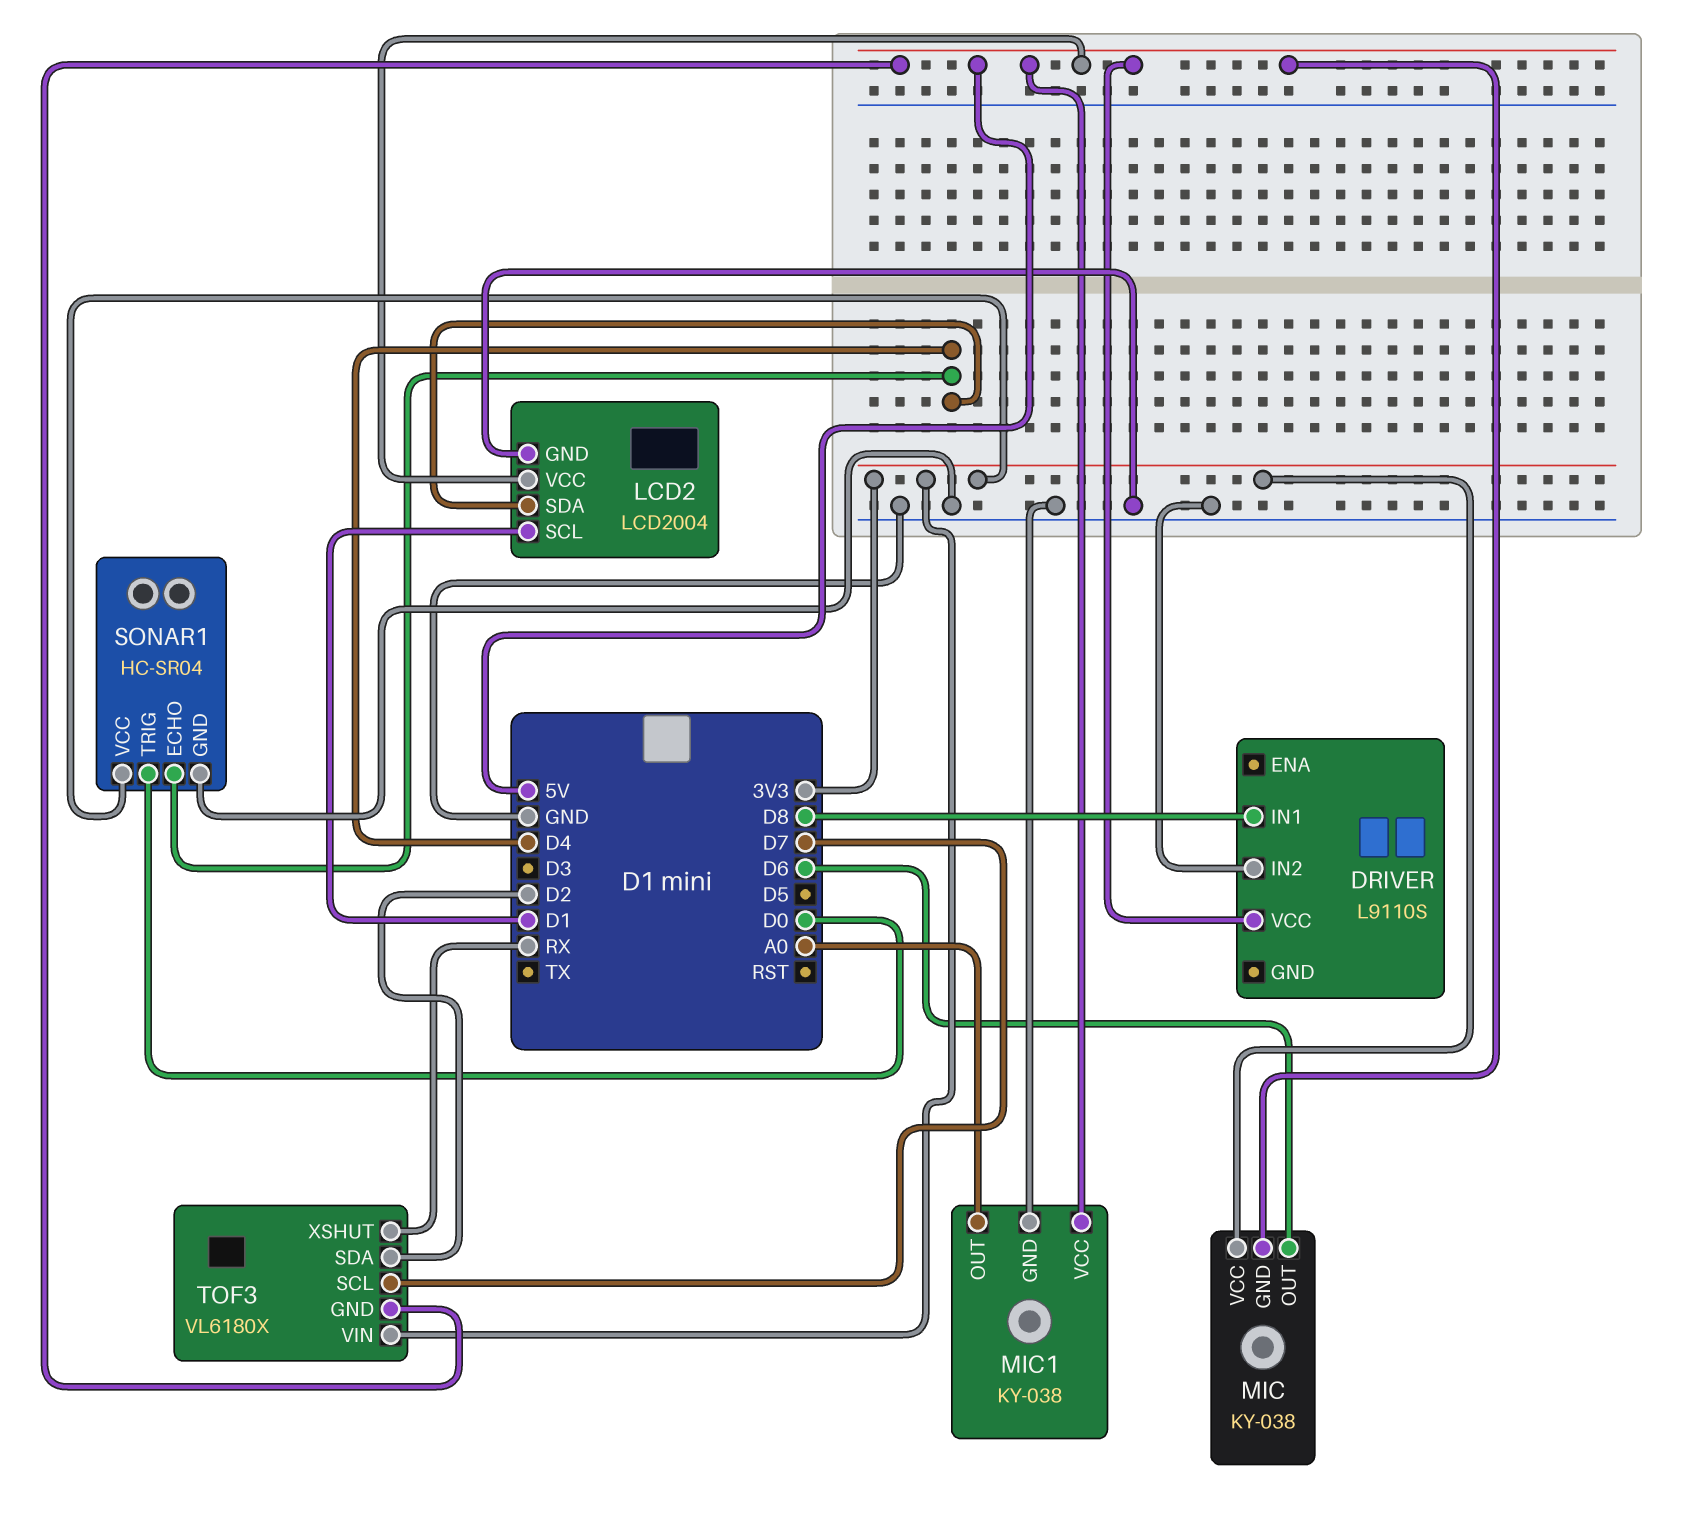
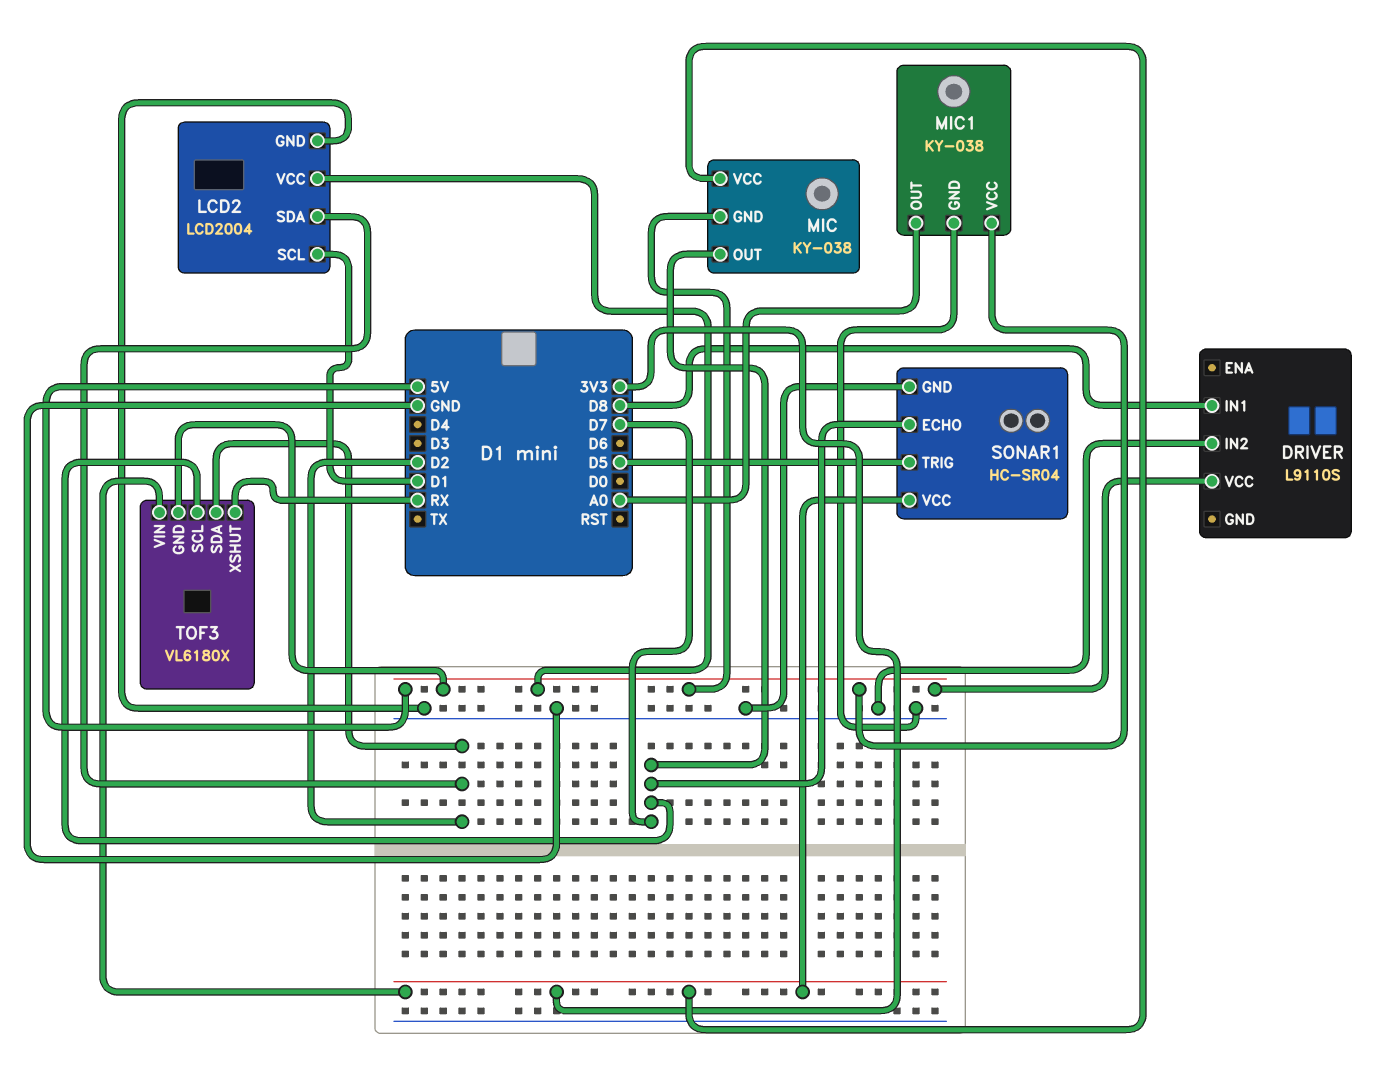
LCD2 pin SDA: D4 -> D2
MIC pin OUT: D6 -> D7
SONAR1 pin ECHO: D4 -> D7
SONAR1 pin TRIG: D0 -> D5

